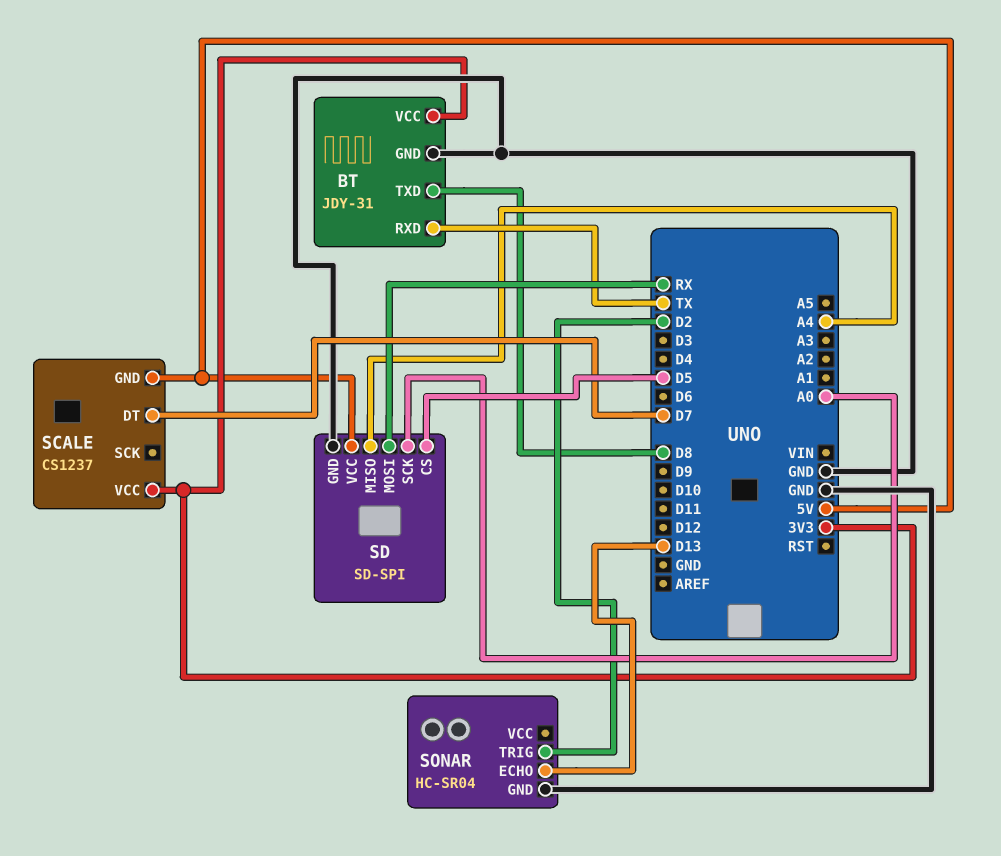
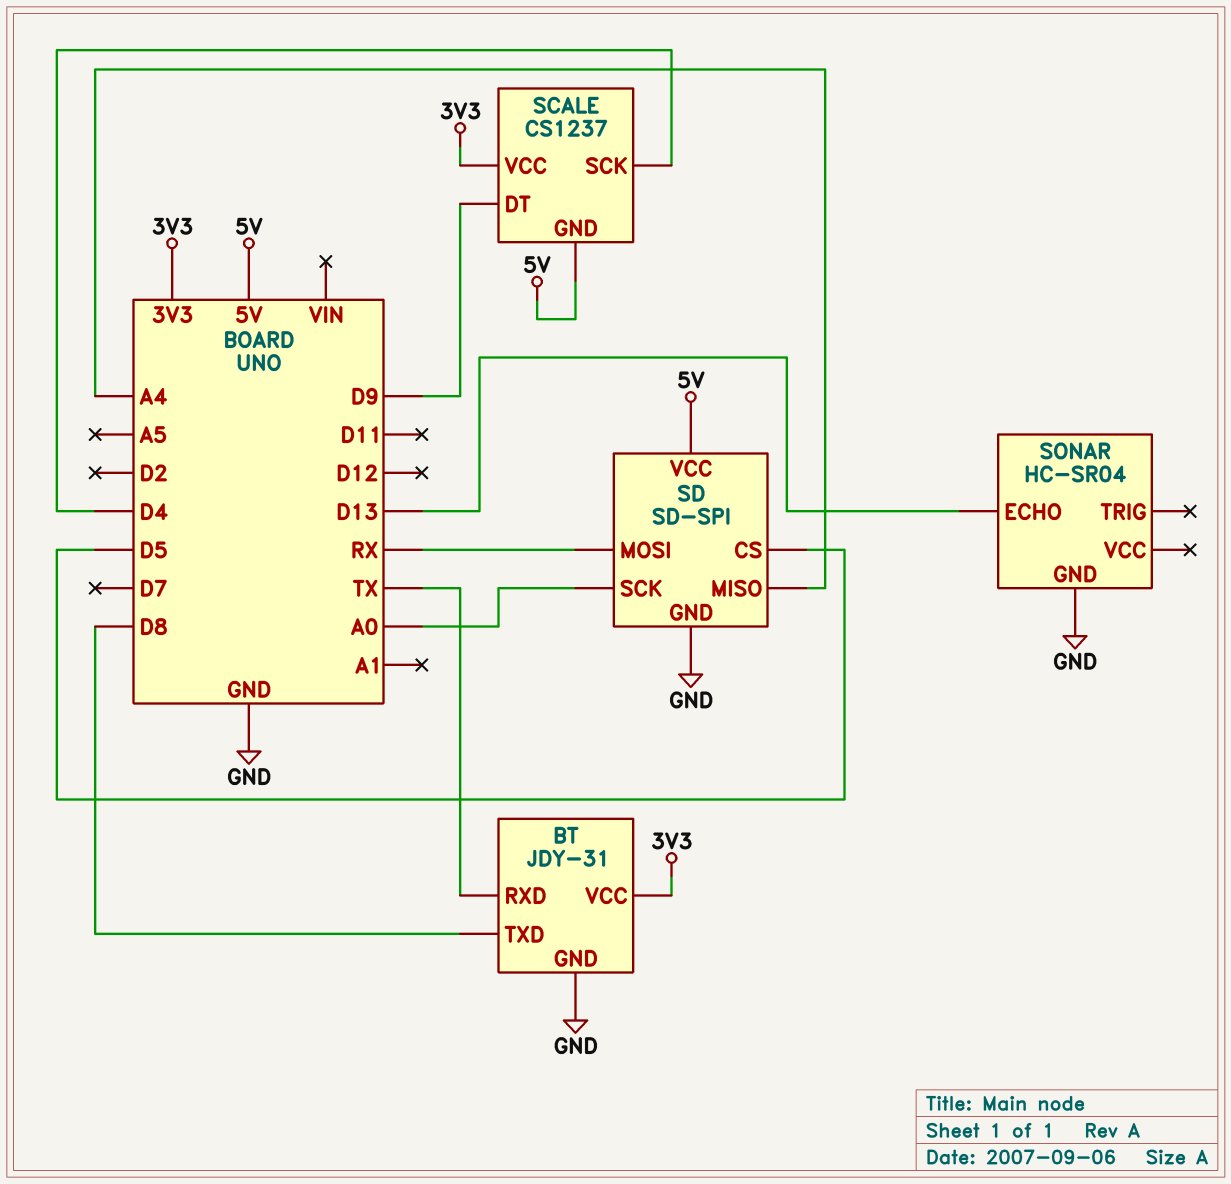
SCALE pin DT: D7 -> D9
SCALE pin SCK: none -> D4
SONAR pin TRIG: D2 -> none

